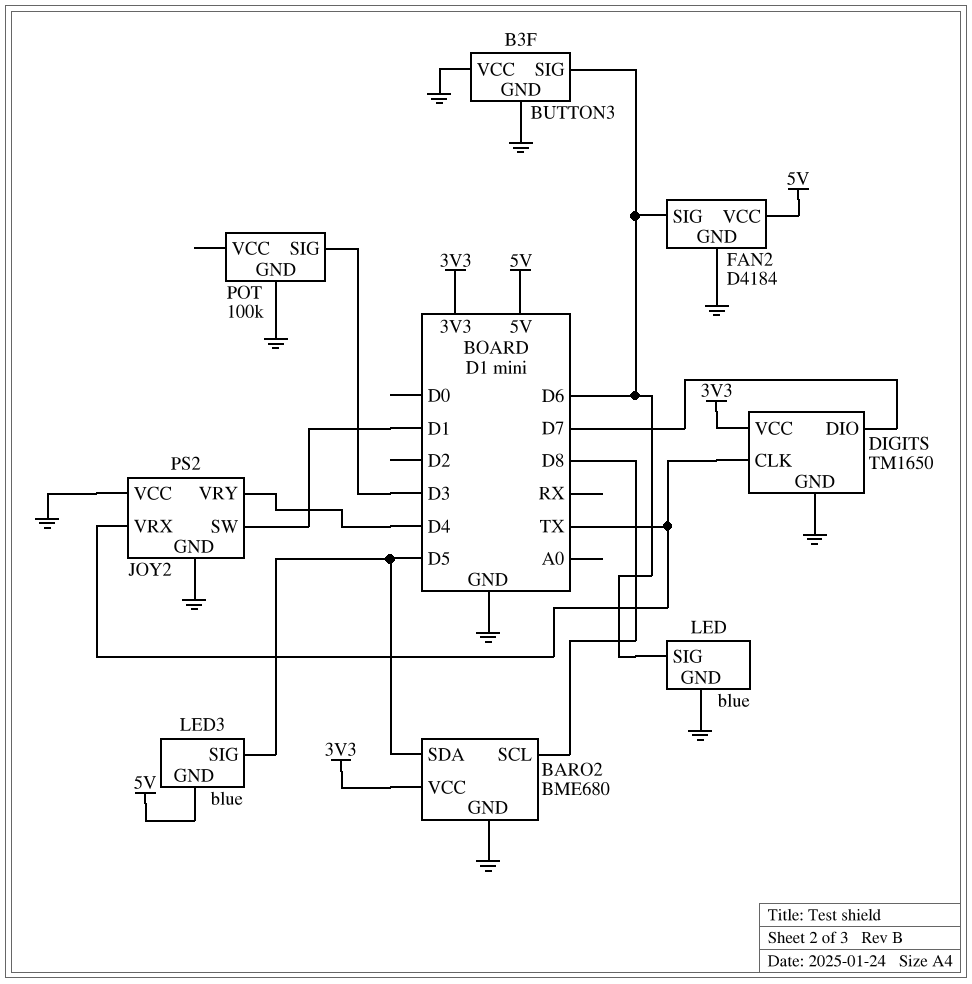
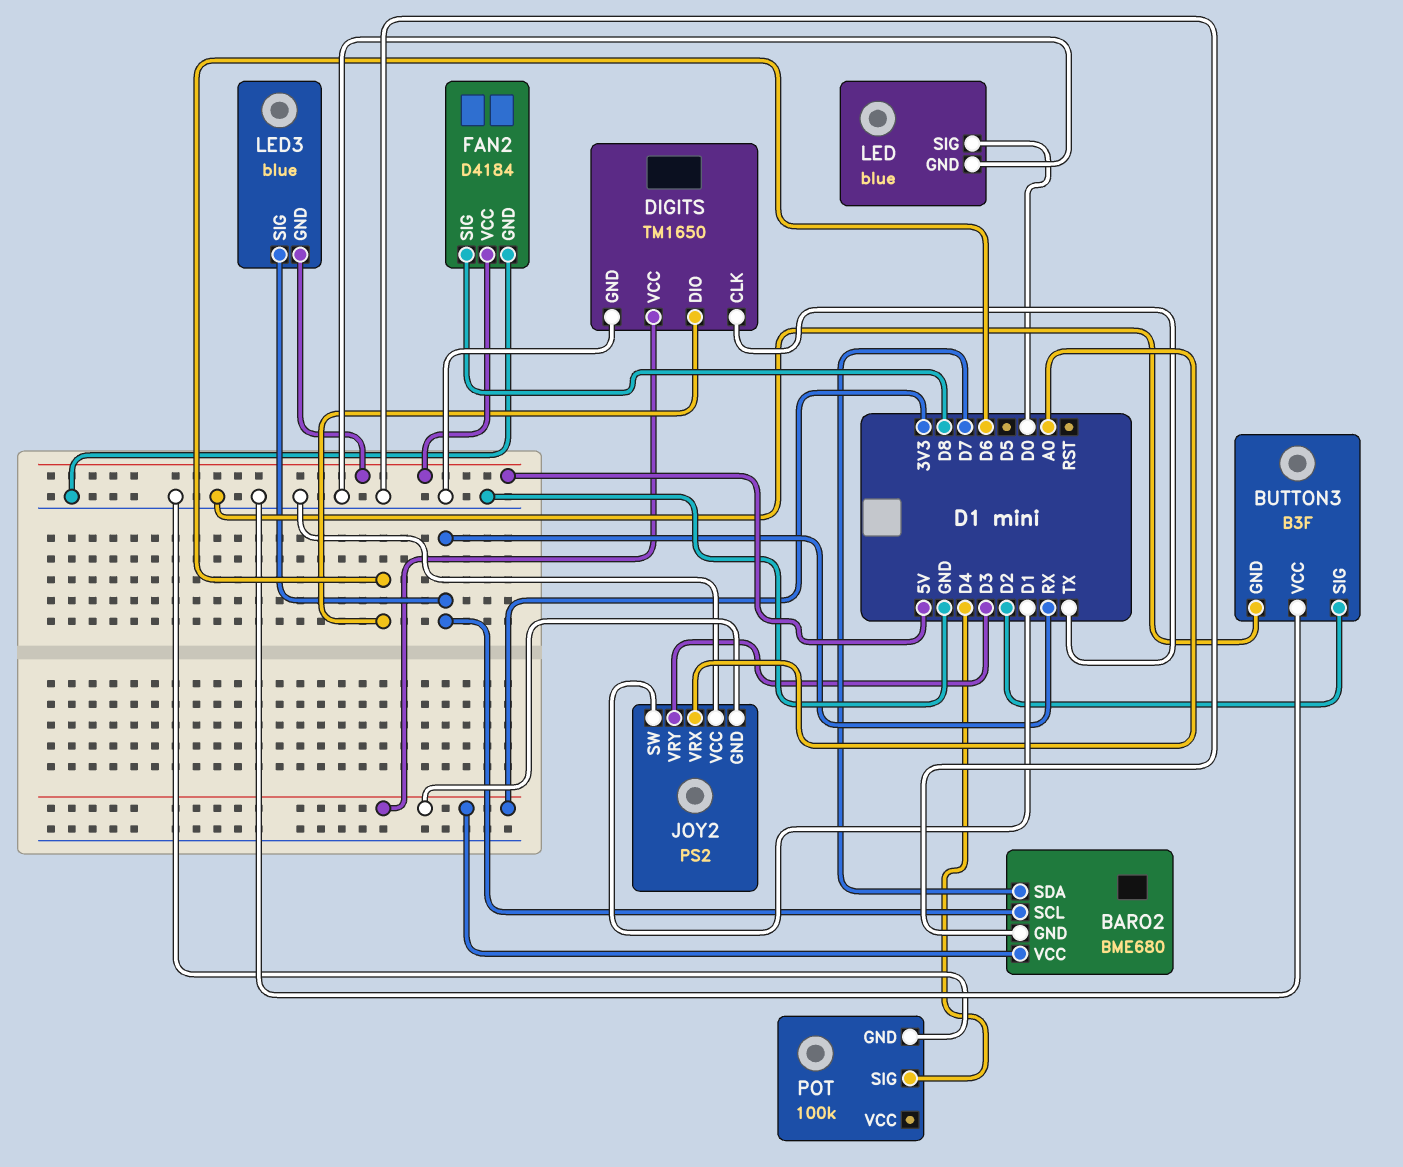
BARO2 pin SCL: D8 -> RX
BARO2 pin SDA: D5 -> D7
BUTTON3 pin SIG: D6 -> D2
DIGITS pin DIO: D7 -> D6
FAN2 pin SIG: D6 -> D8
JOY2 pin GND: GND -> 3V3
JOY2 pin VRX: TX -> A0
JOY2 pin VRY: D4 -> D3
LED pin SIG: D6 -> D0
LED3 pin SIG: D5 -> RX
POT pin SIG: D3 -> D4

